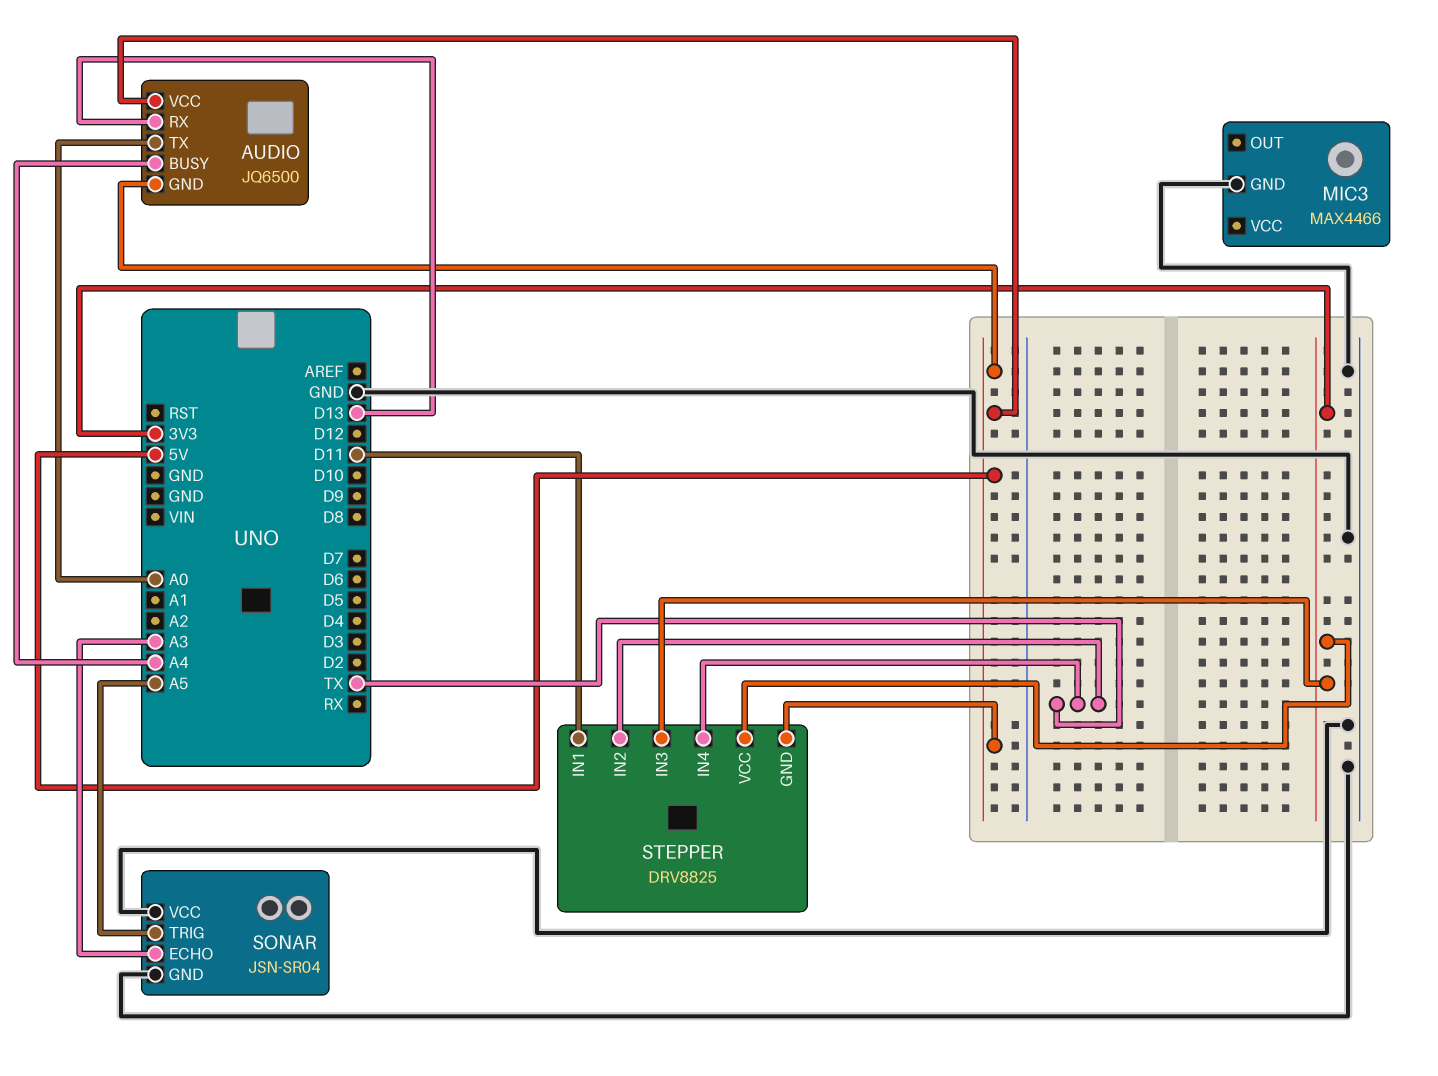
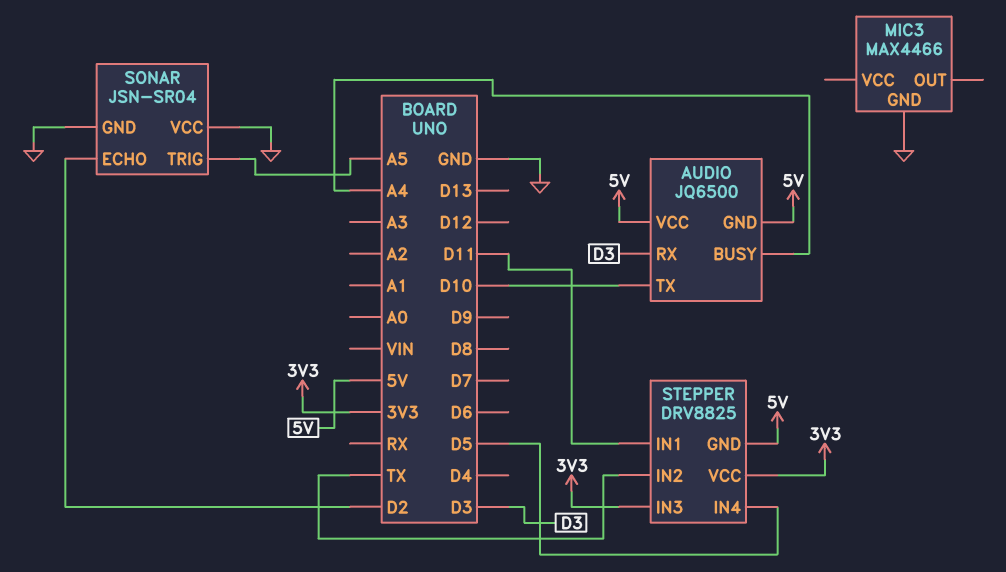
AUDIO pin RX: D13 -> D3
AUDIO pin TX: A0 -> D10
SONAR pin ECHO: A3 -> D2
STEPPER pin IN4: TX -> D5

